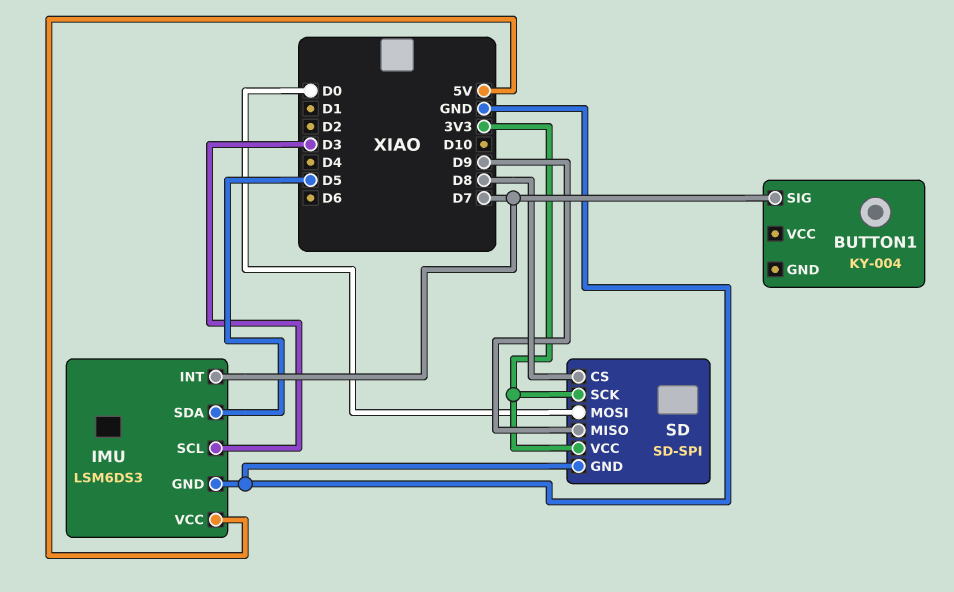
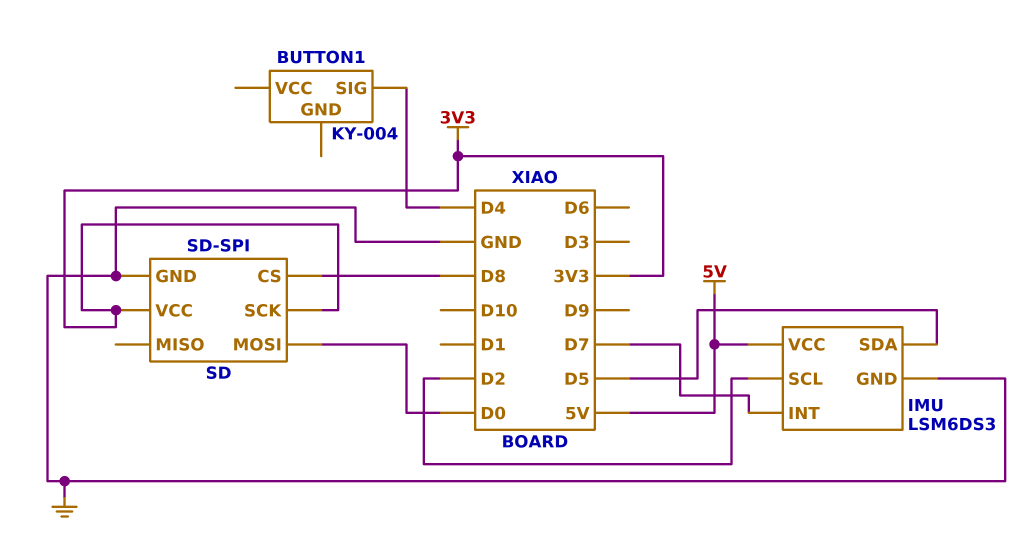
BUTTON1 pin SIG: D7 -> D4
IMU pin SCL: D3 -> D2
SD pin MISO: D9 -> none

